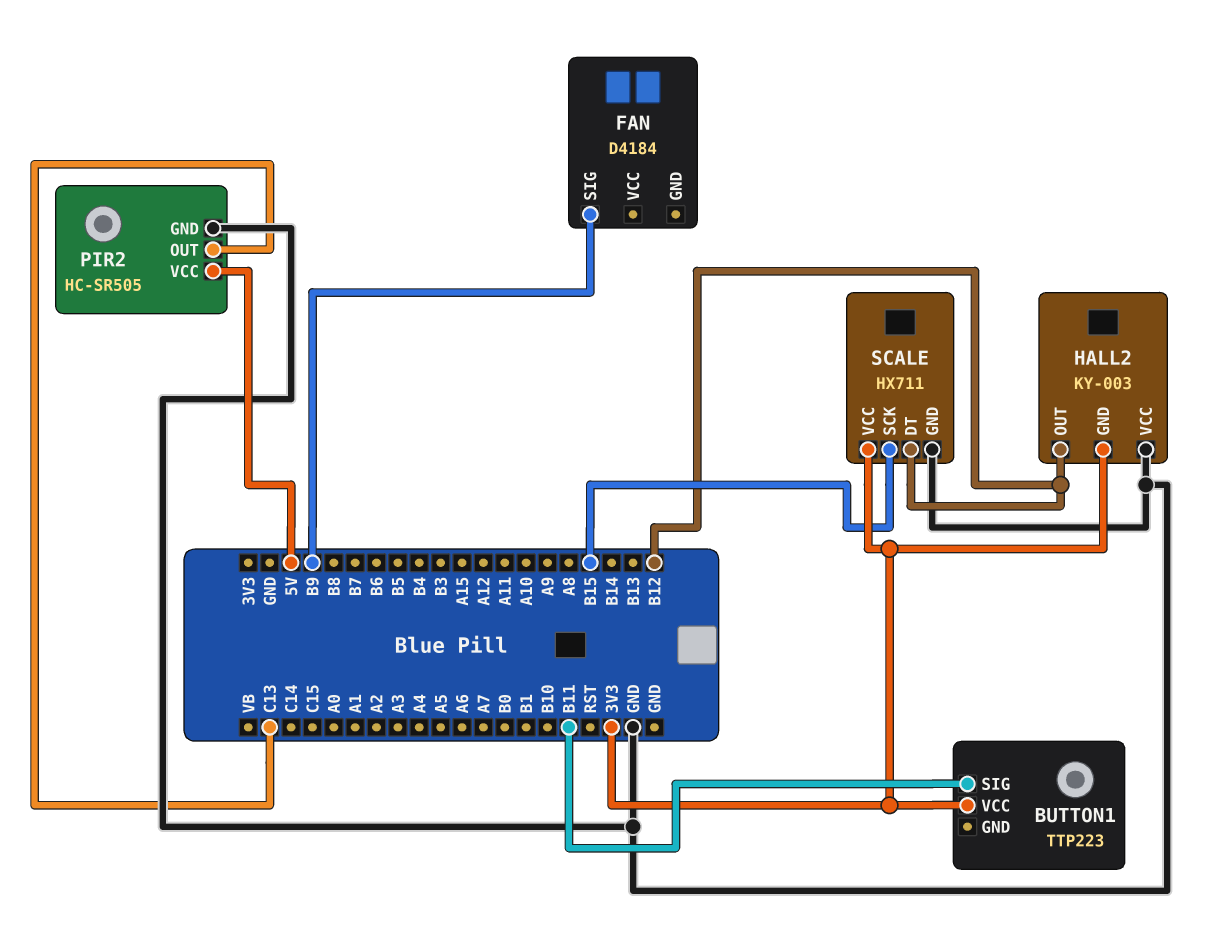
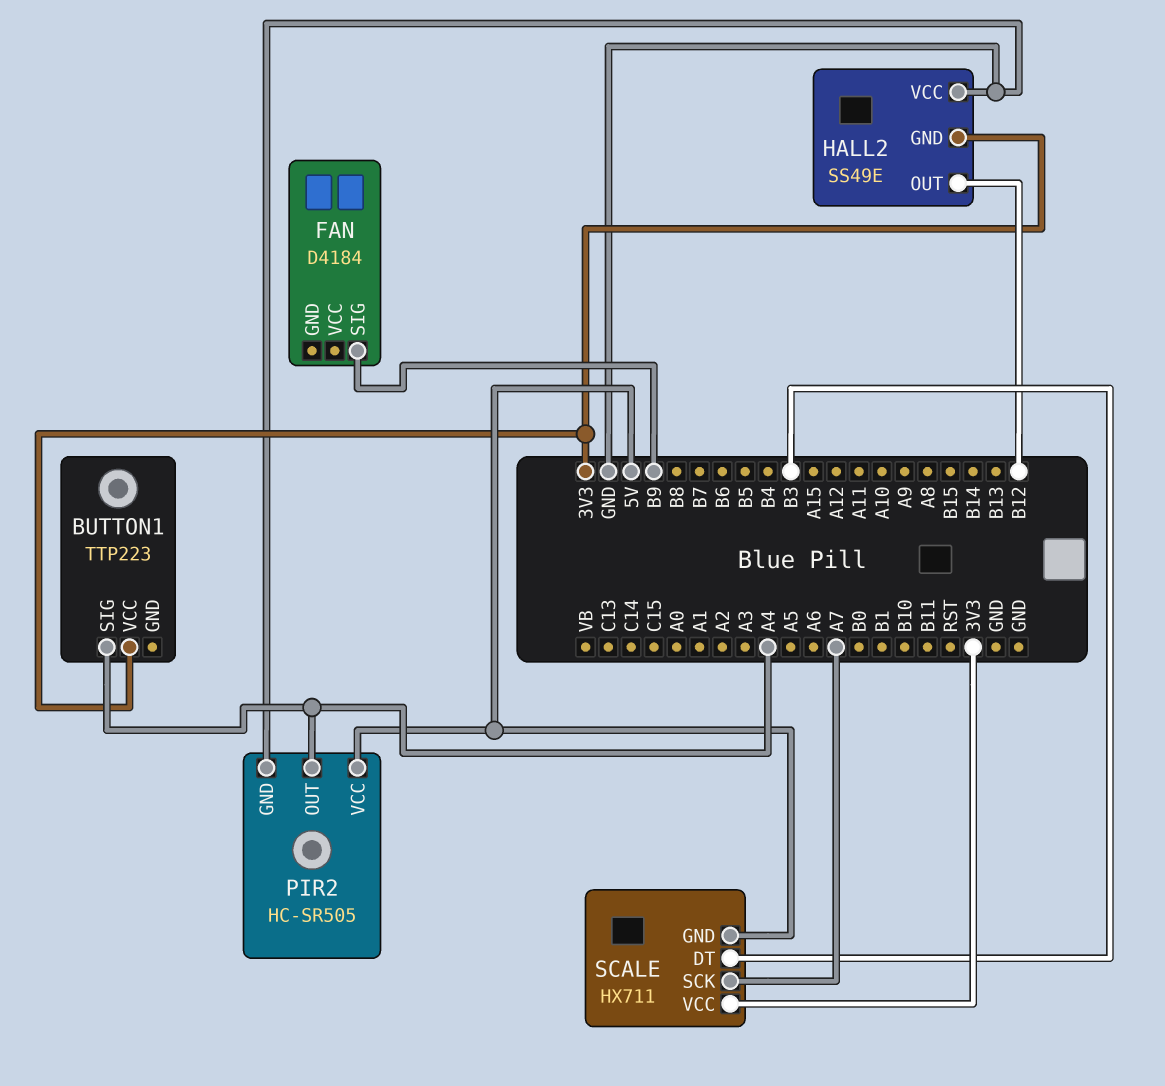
BUTTON1 pin SIG: B11 -> A4
HALL2: KY-003 -> SS49E
PIR2 pin OUT: C13 -> A4
SCALE pin DT: B12 -> B3
SCALE pin GND: GND -> 5V
SCALE pin SCK: B15 -> A7

